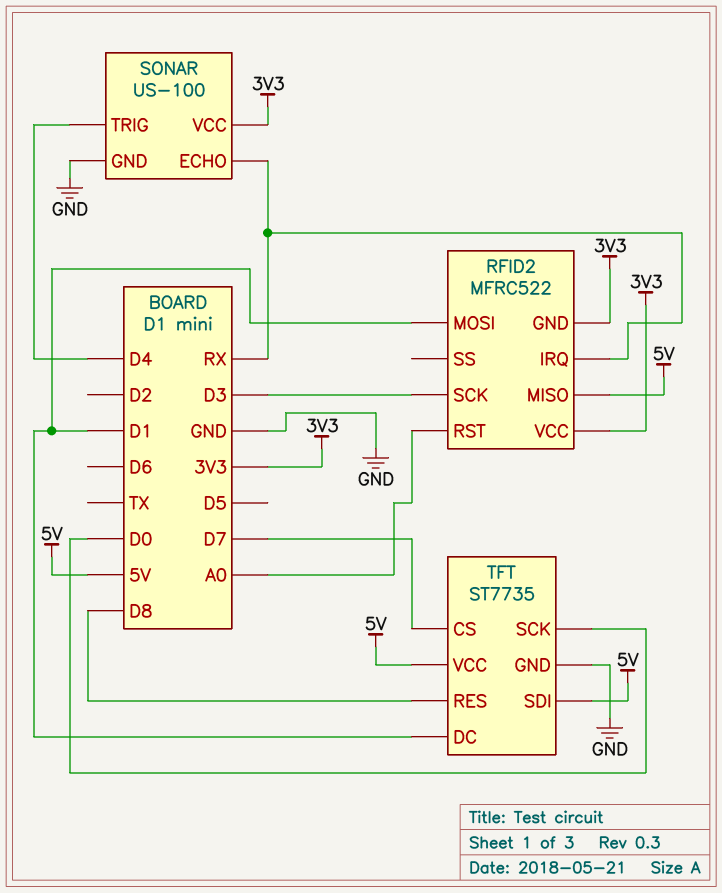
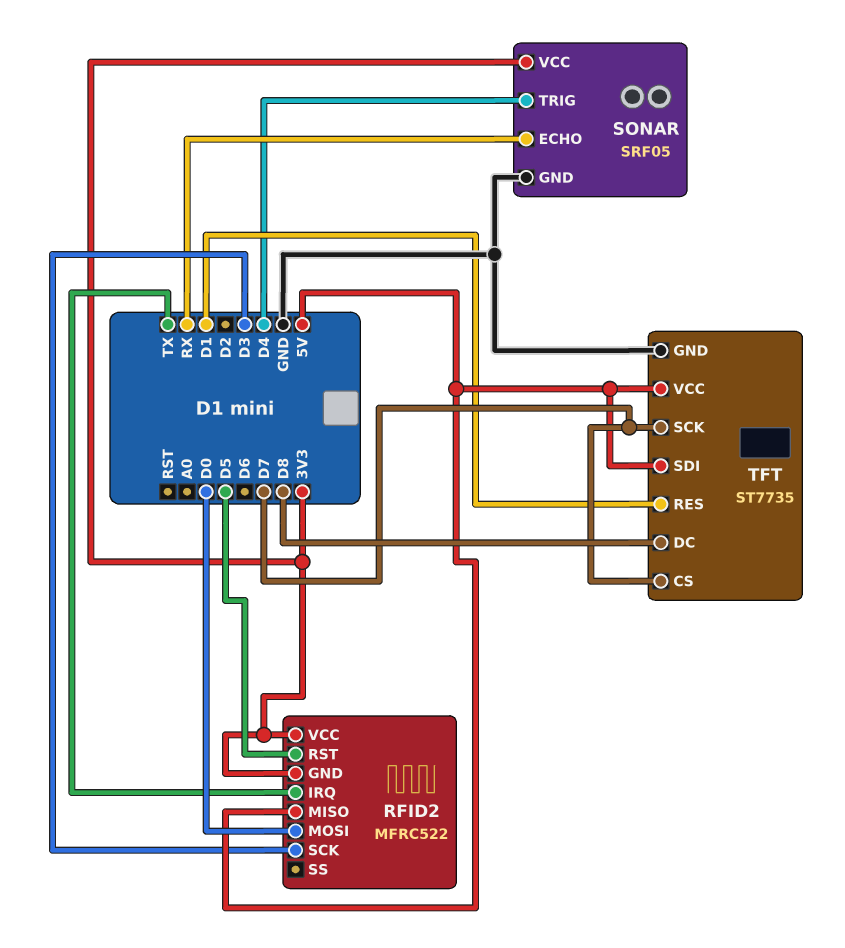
RFID2 pin IRQ: RX -> TX
RFID2 pin MOSI: D1 -> D0
RFID2 pin RST: A0 -> D5
SONAR: US-100 -> SRF05
TFT pin DC: D1 -> D8
TFT pin RES: D8 -> D1
TFT pin SCK: D0 -> D7

